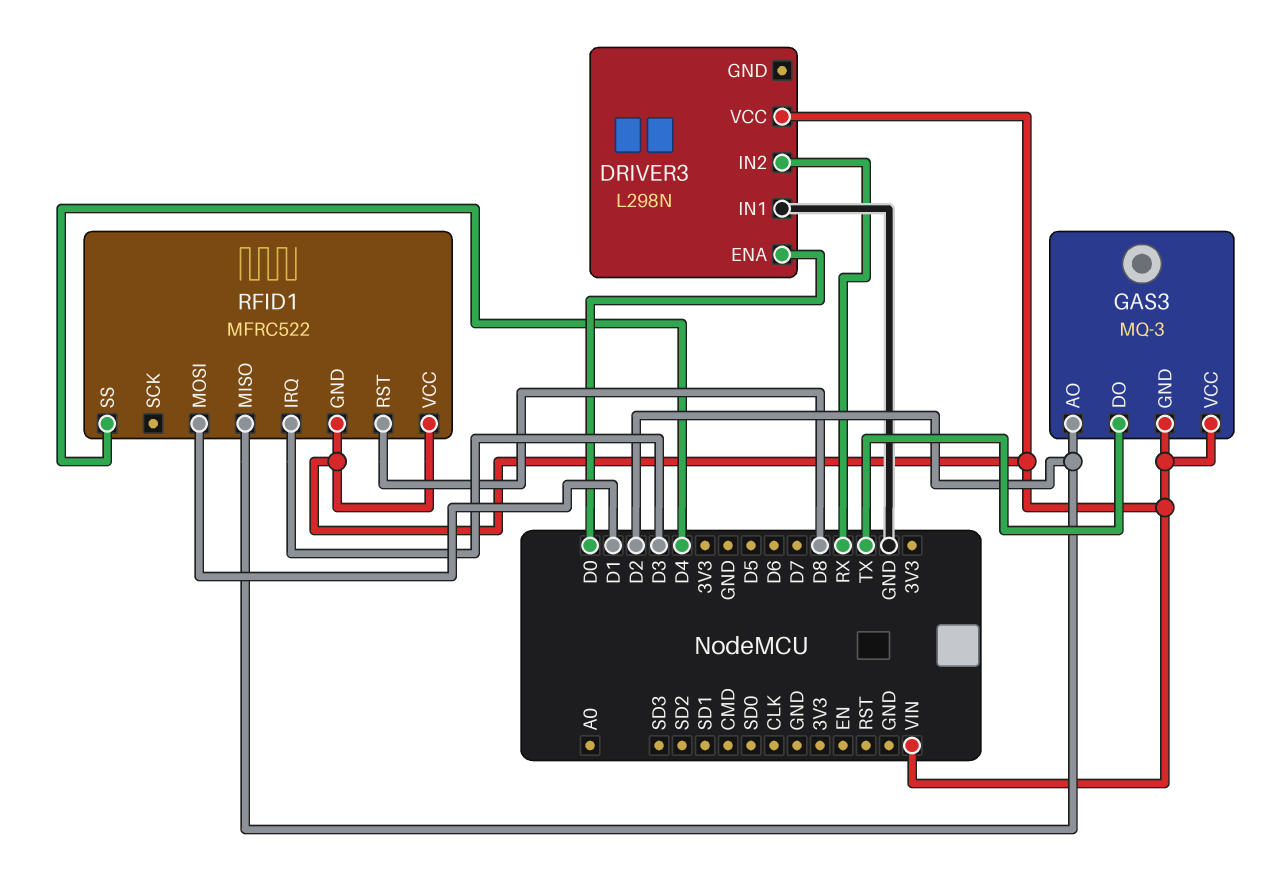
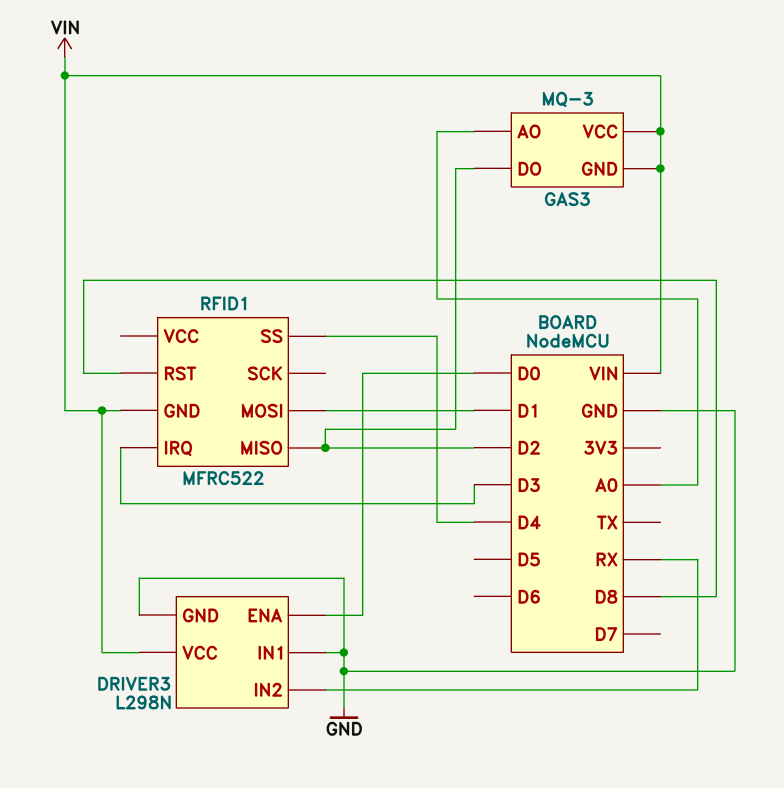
DRIVER3 pin GND: none -> GND
GAS3 pin AO: D2 -> A0
GAS3 pin DO: TX -> D2
RFID1 pin VCC: VIN -> none

